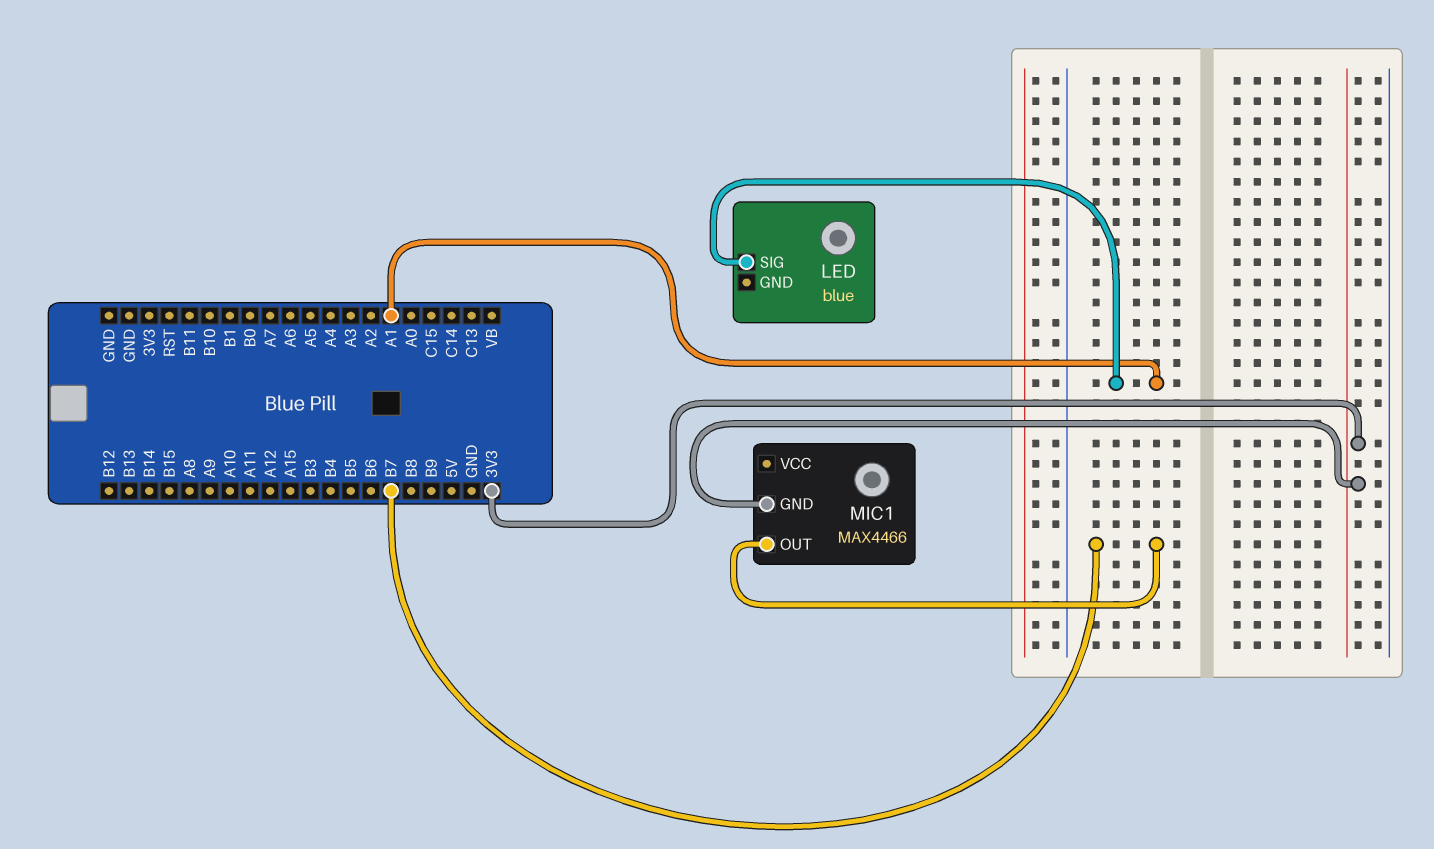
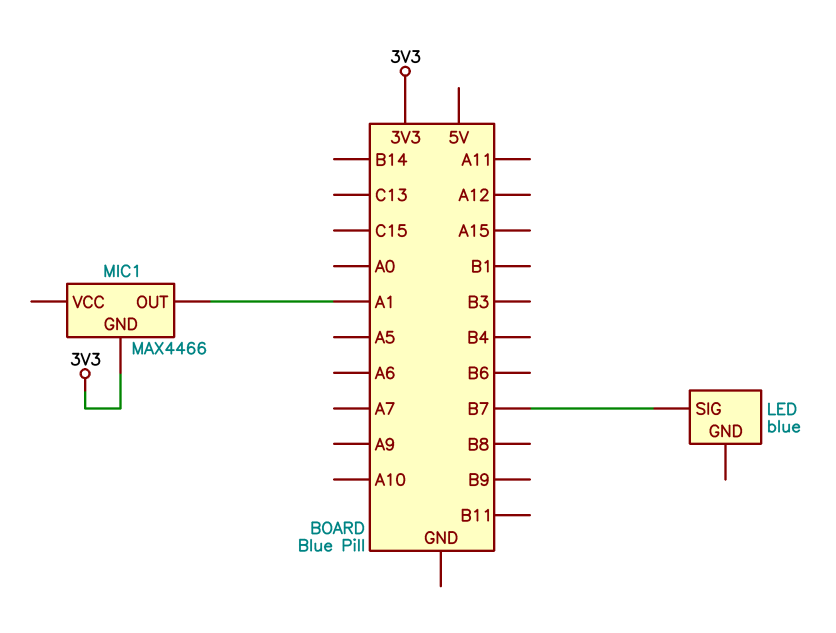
LED pin SIG: A1 -> B7
MIC1 pin OUT: B7 -> A1

